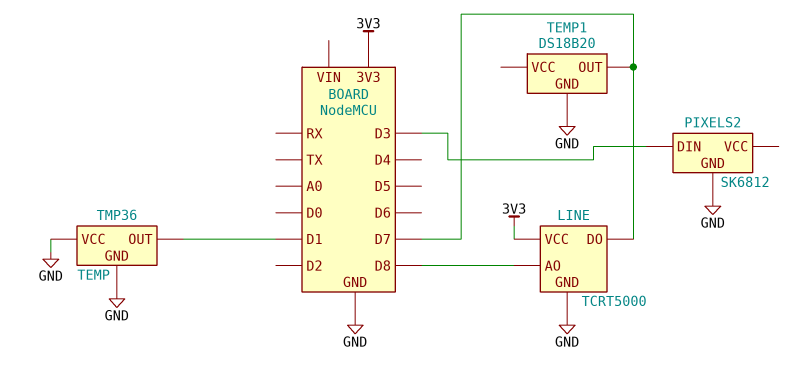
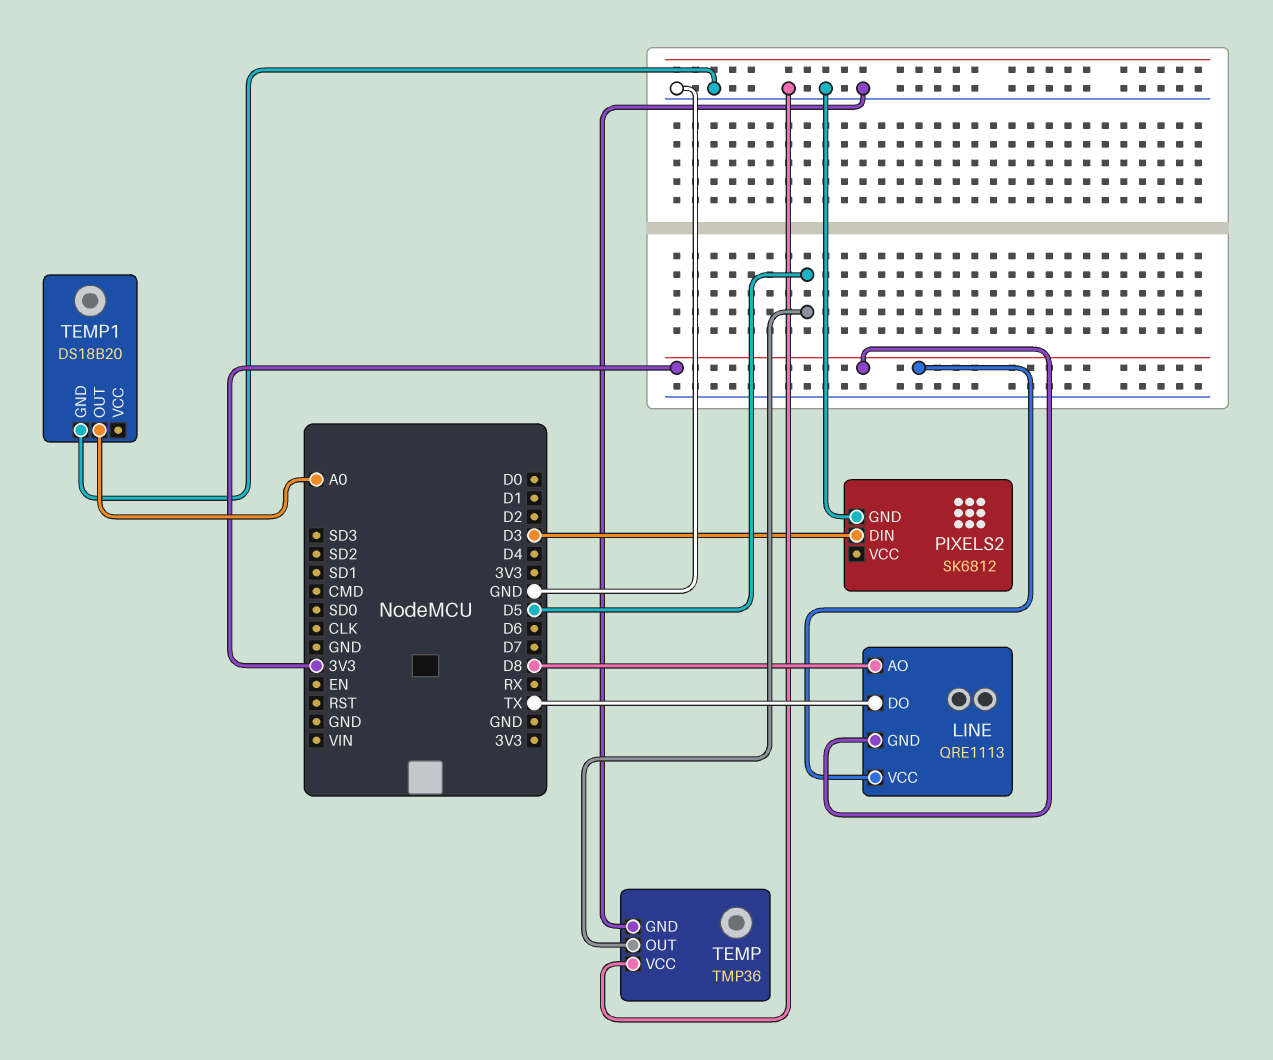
LINE: TCRT5000 -> QRE1113
LINE pin DO: D7 -> TX
LINE pin GND: GND -> 3V3
TEMP pin OUT: D1 -> D5
TEMP1 pin OUT: D7 -> A0

